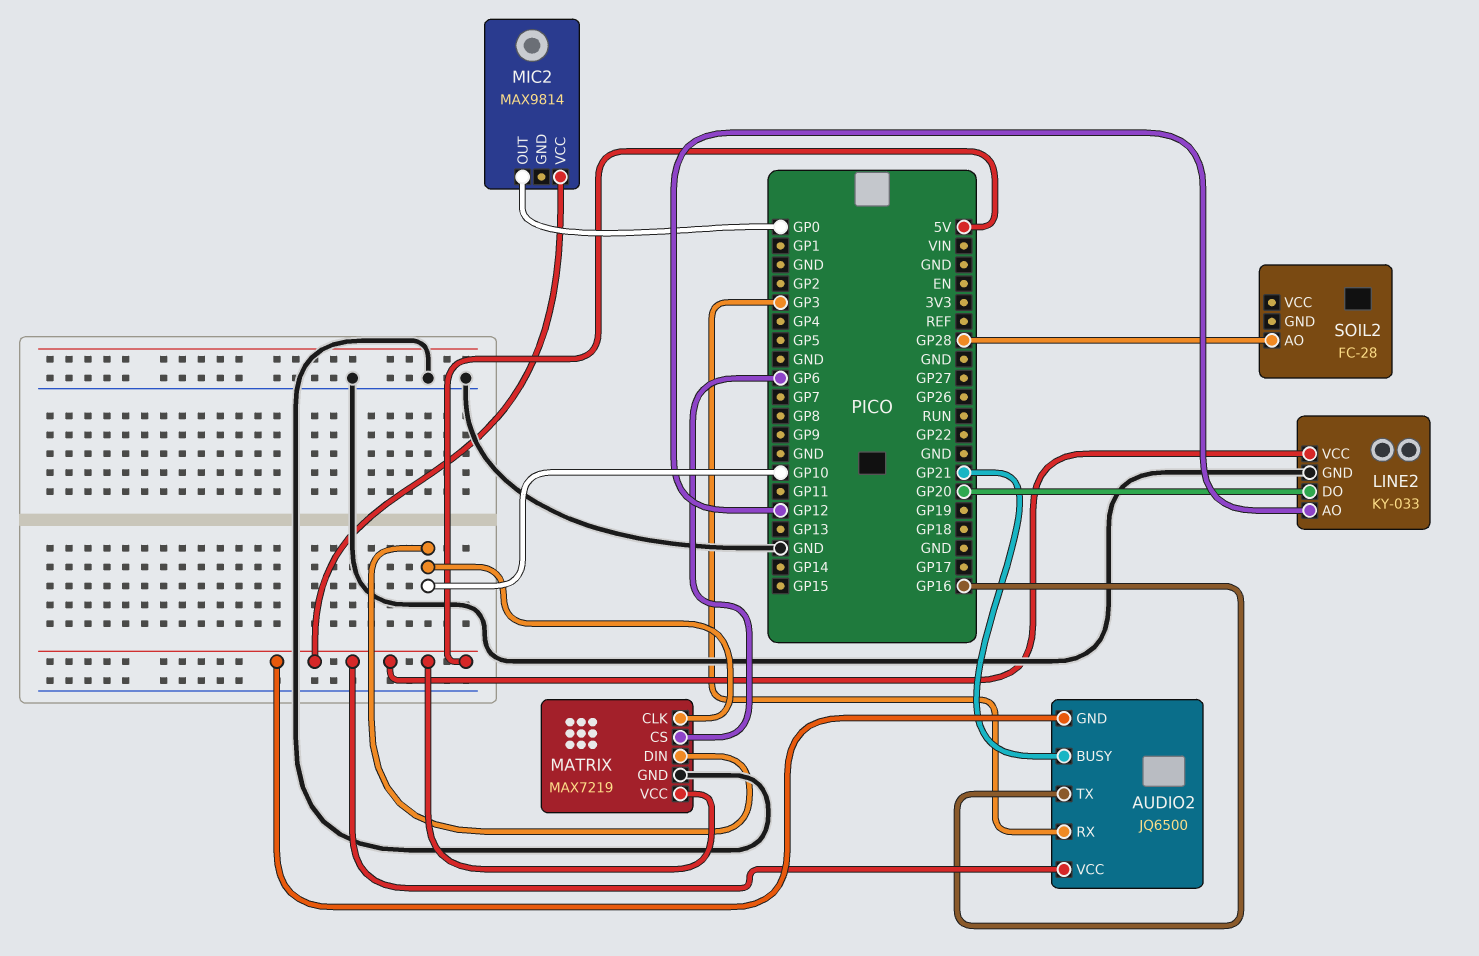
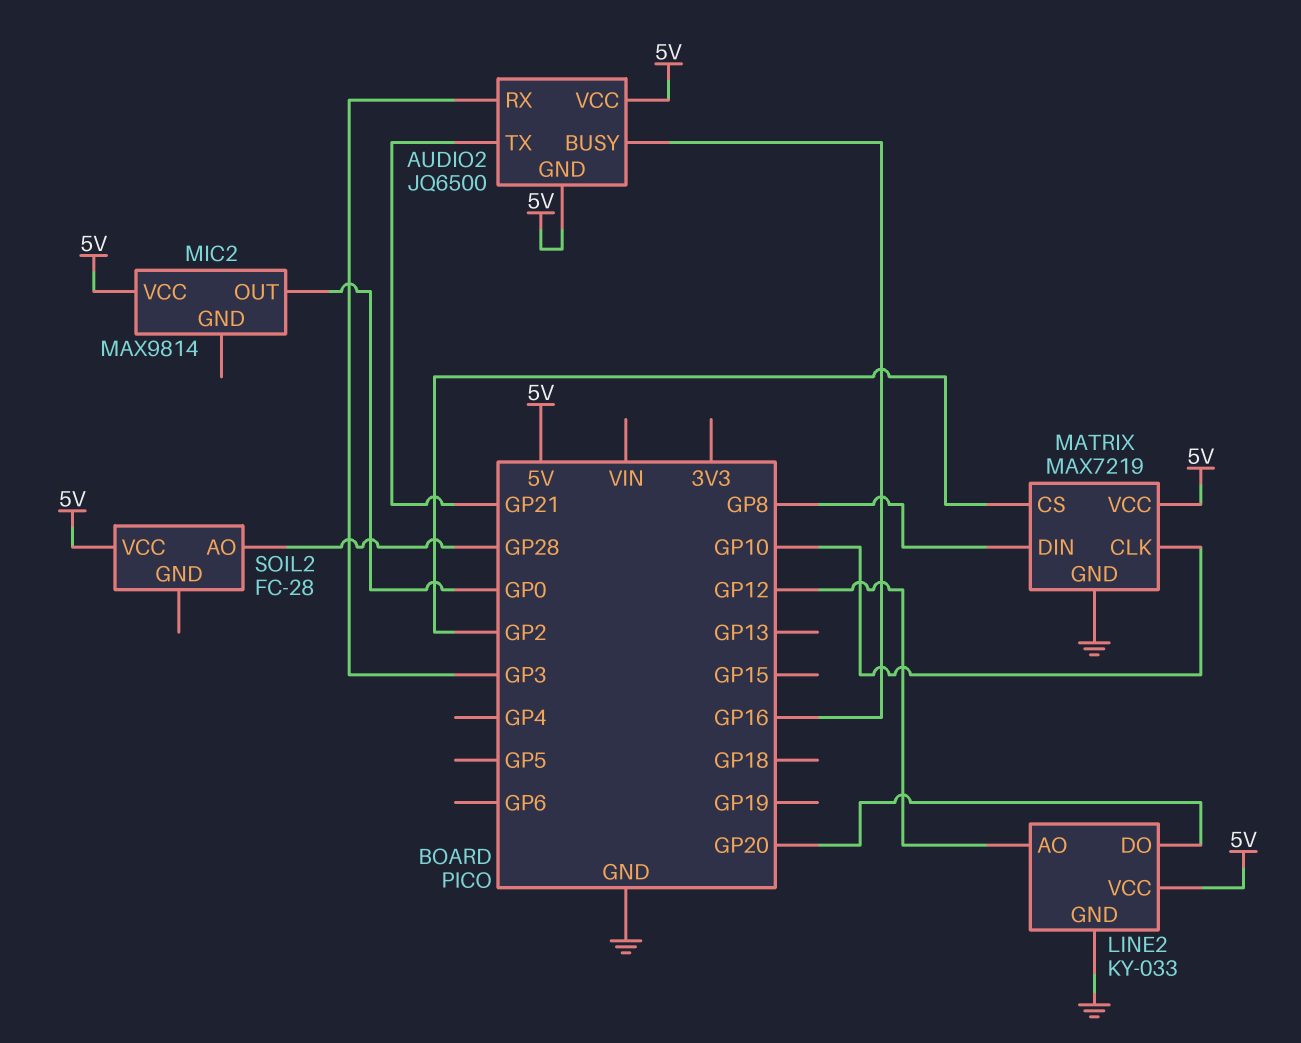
AUDIO2 pin BUSY: GP21 -> GP16
AUDIO2 pin TX: GP16 -> GP21
MATRIX pin CS: GP6 -> GP2
MATRIX pin DIN: GP10 -> GP8
SOIL2 pin VCC: none -> 5V

